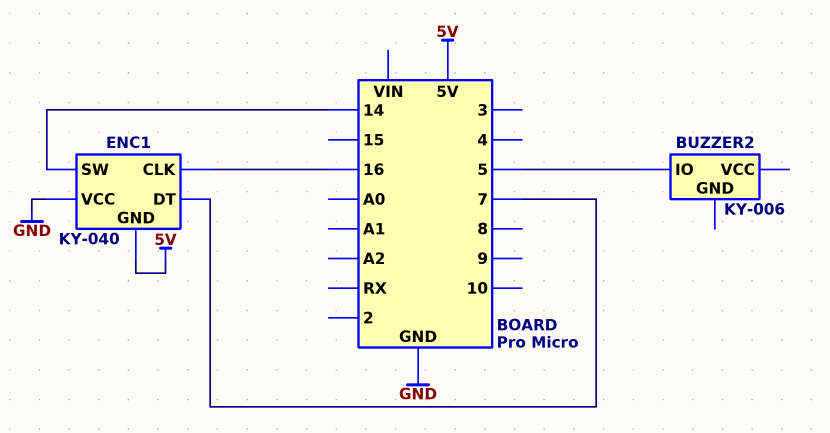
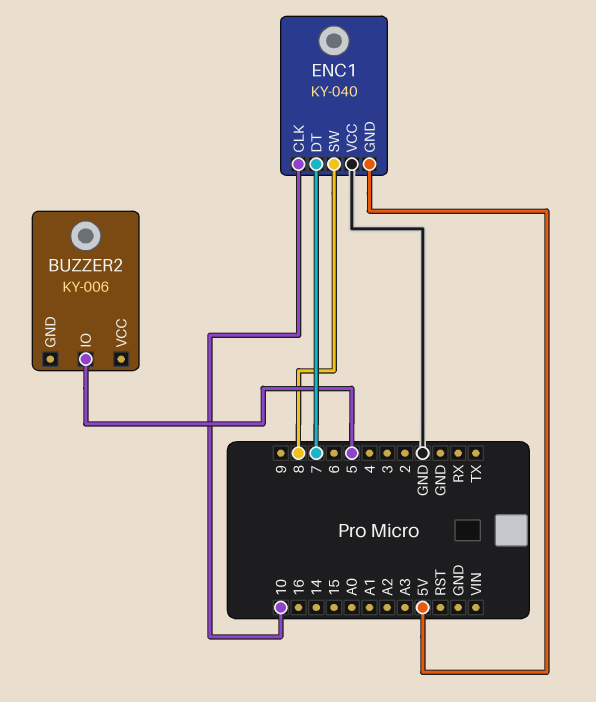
ENC1 pin CLK: 16 -> 10
ENC1 pin SW: 14 -> 8

